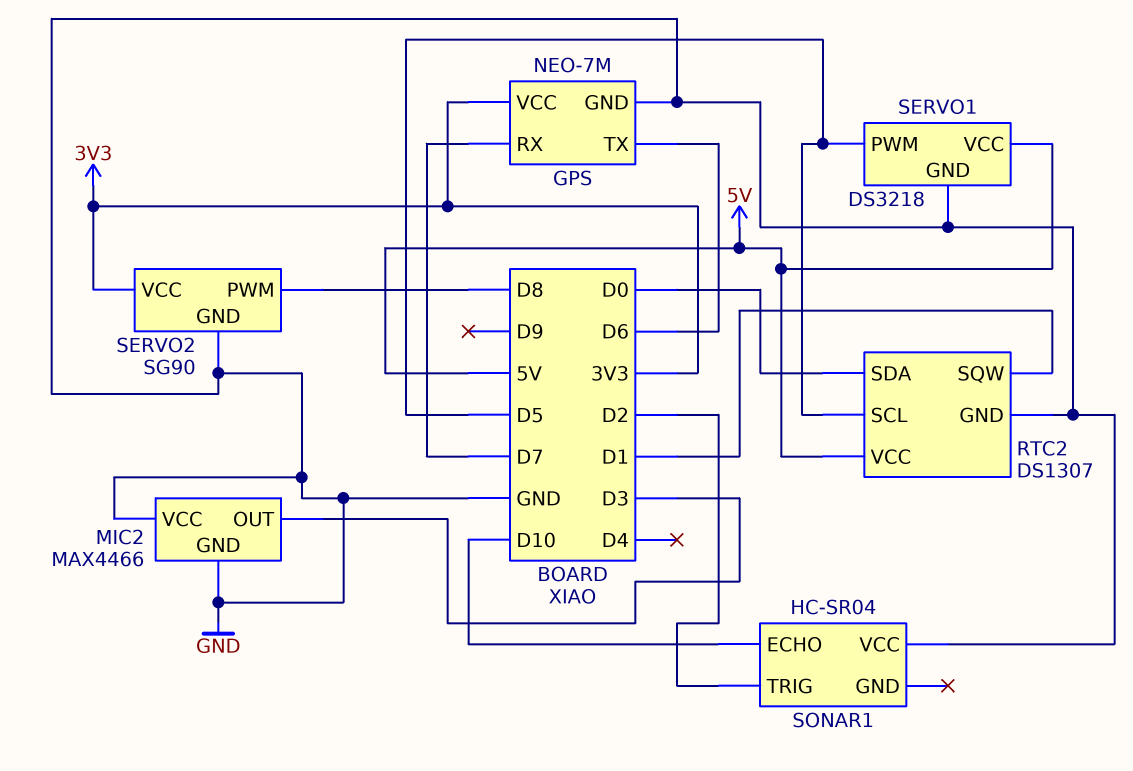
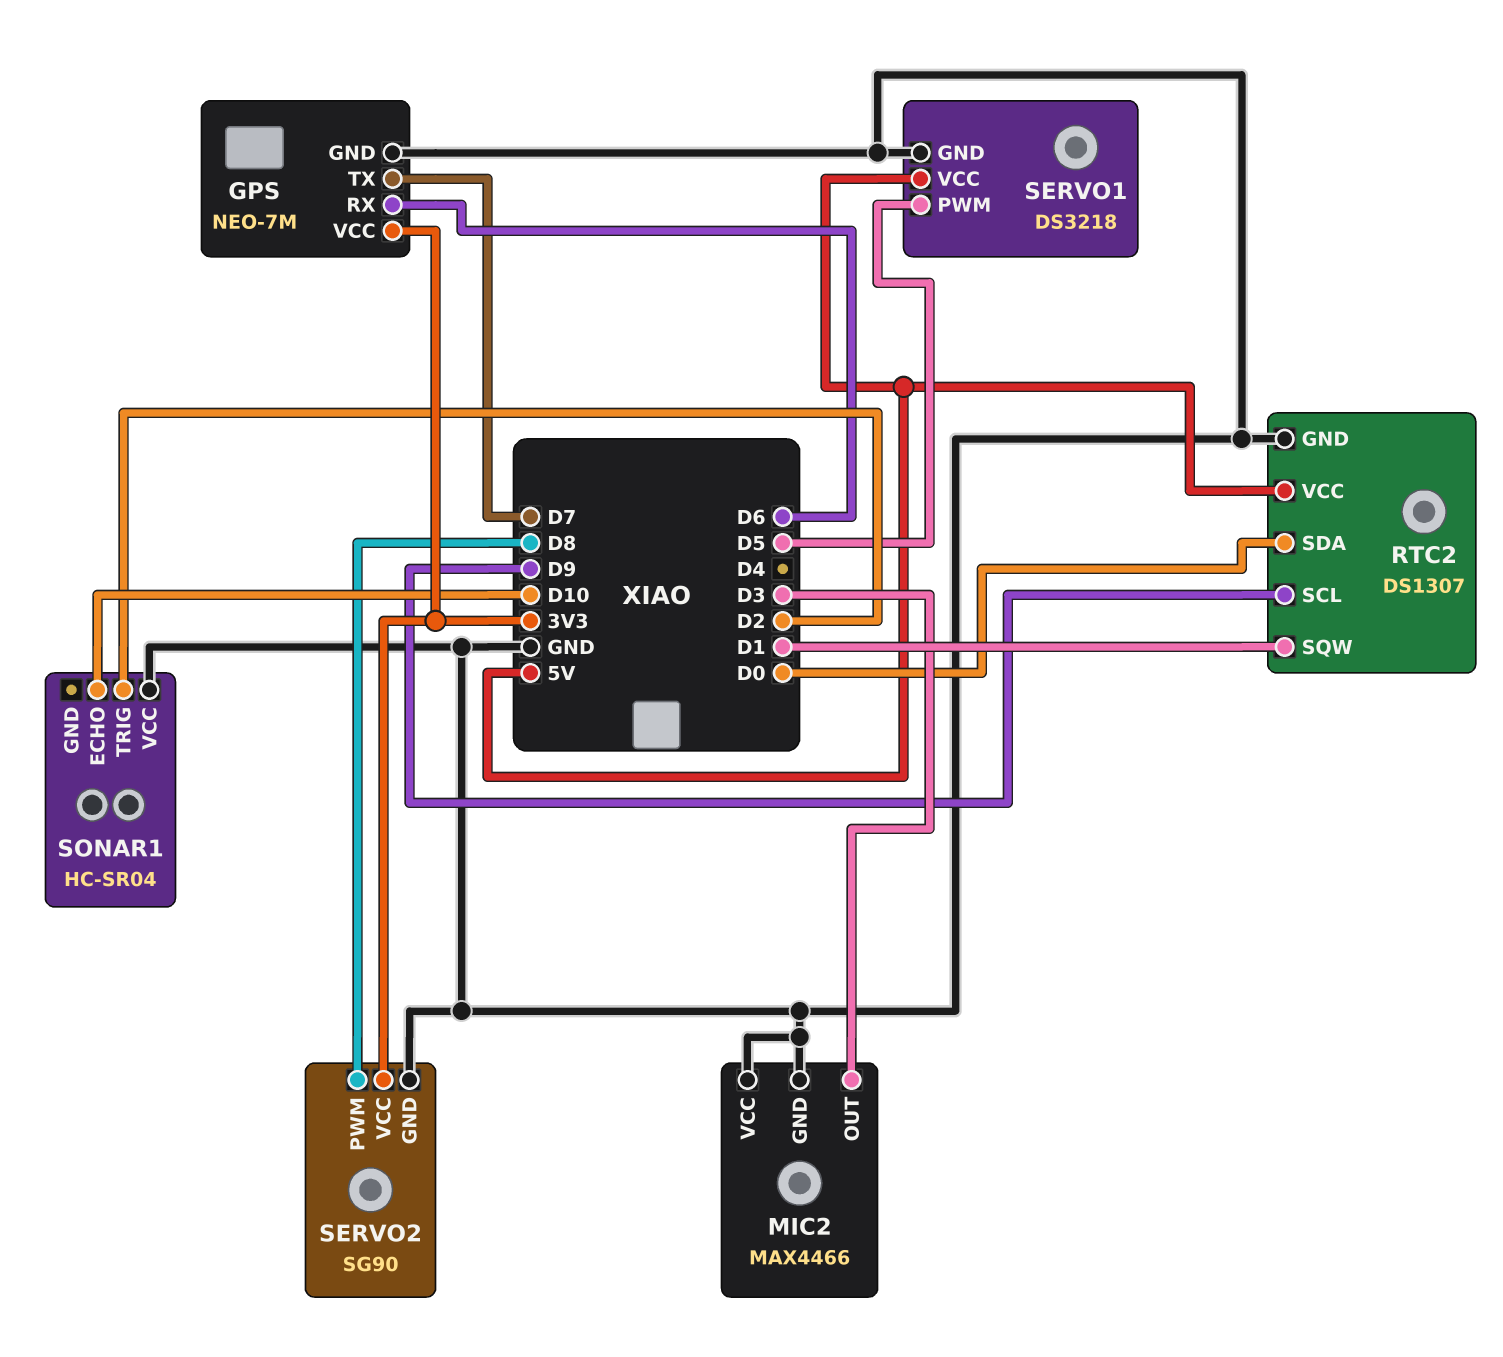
GPS pin RX: D7 -> D6
GPS pin TX: D6 -> D7
RTC2 pin SCL: D5 -> D9

